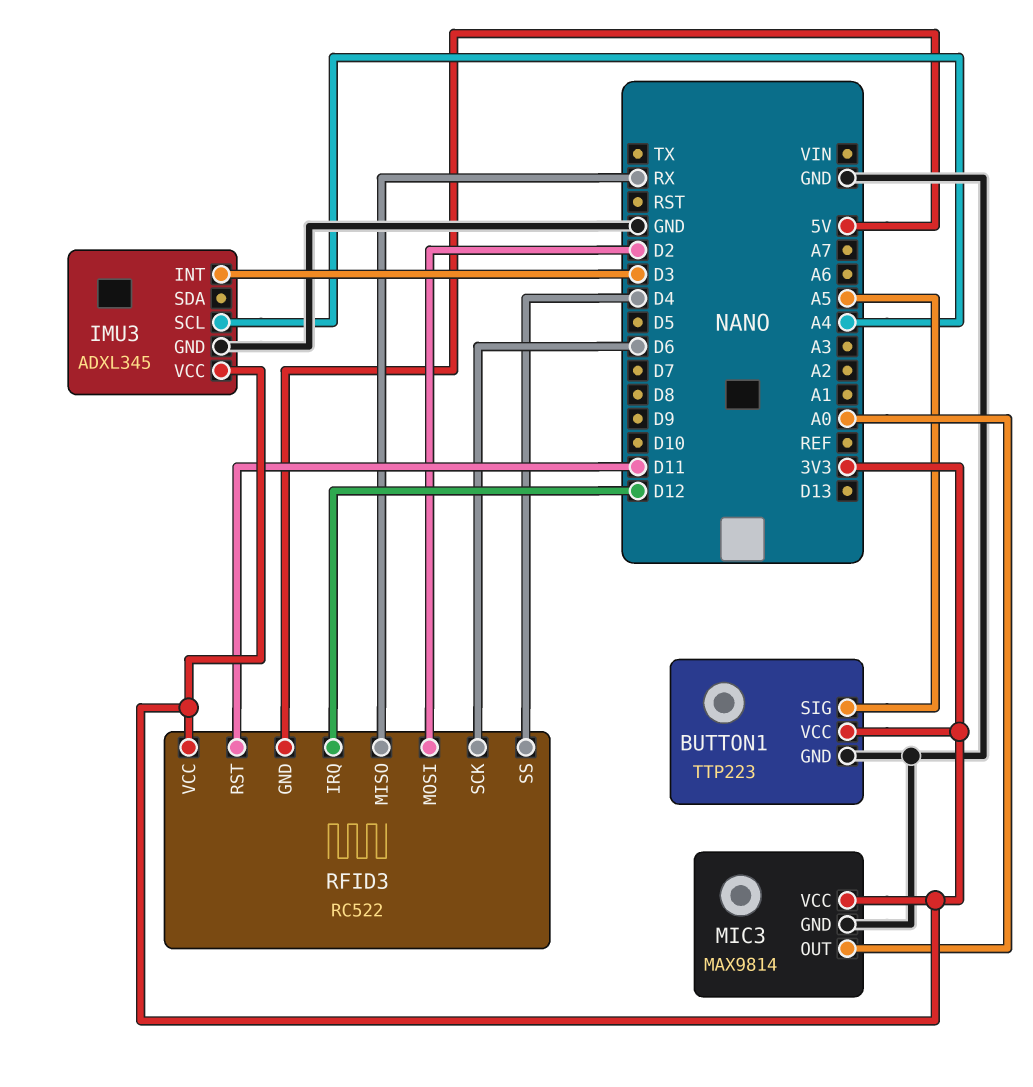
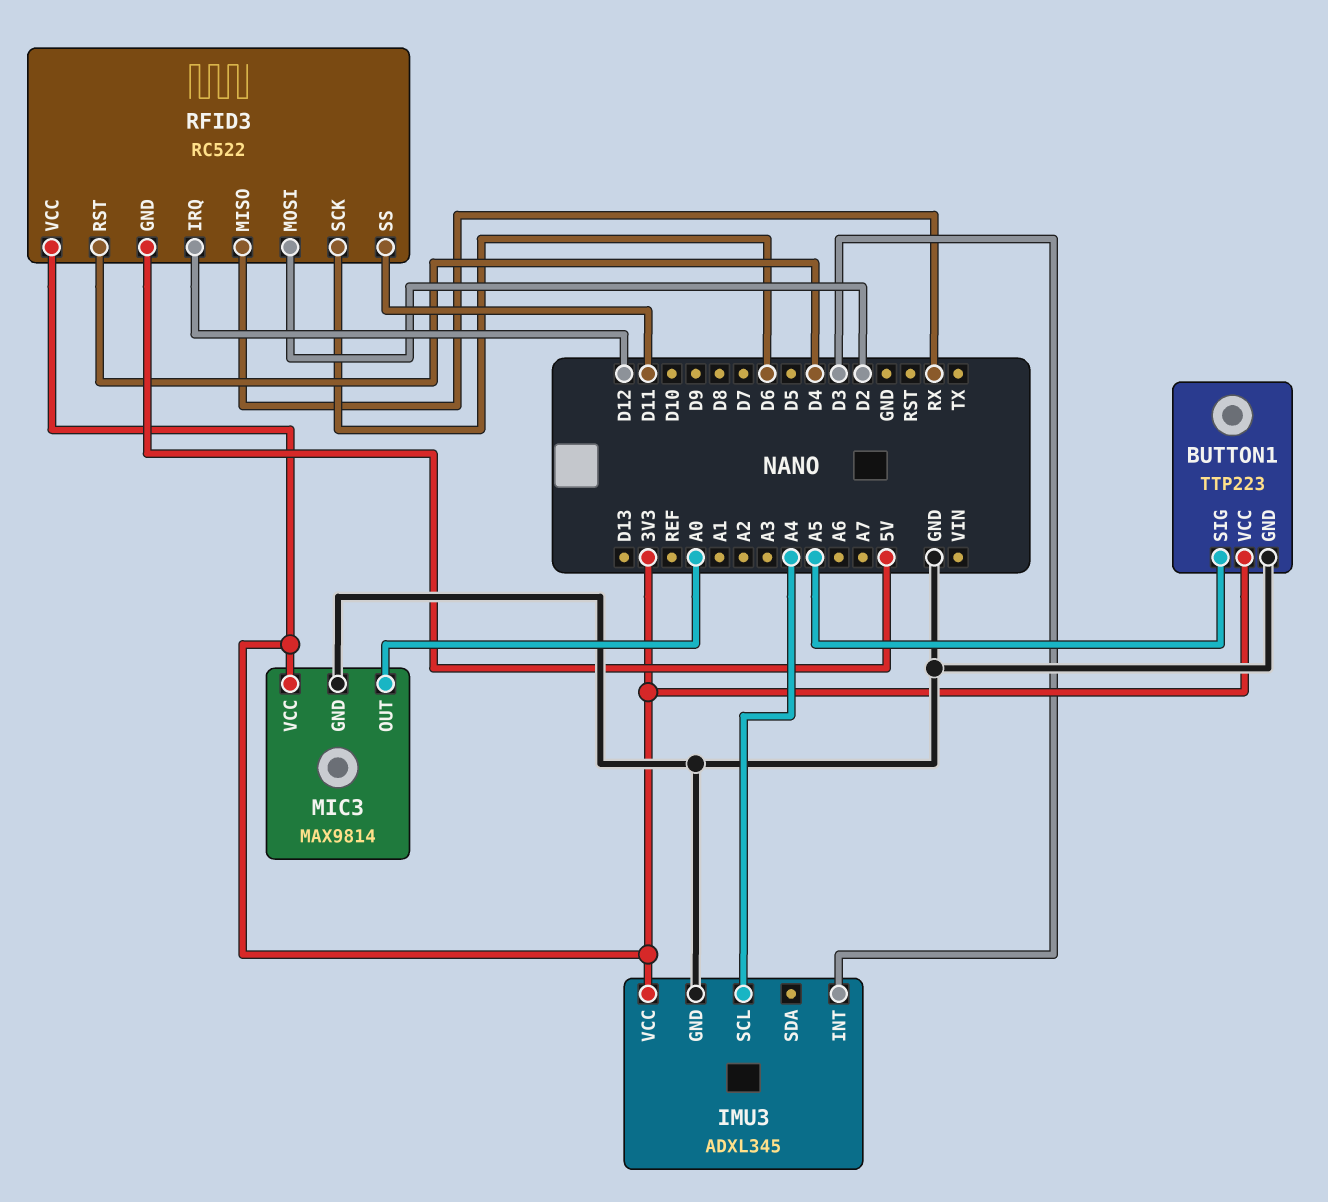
RFID3 pin RST: D11 -> D4
RFID3 pin SS: D4 -> D11

